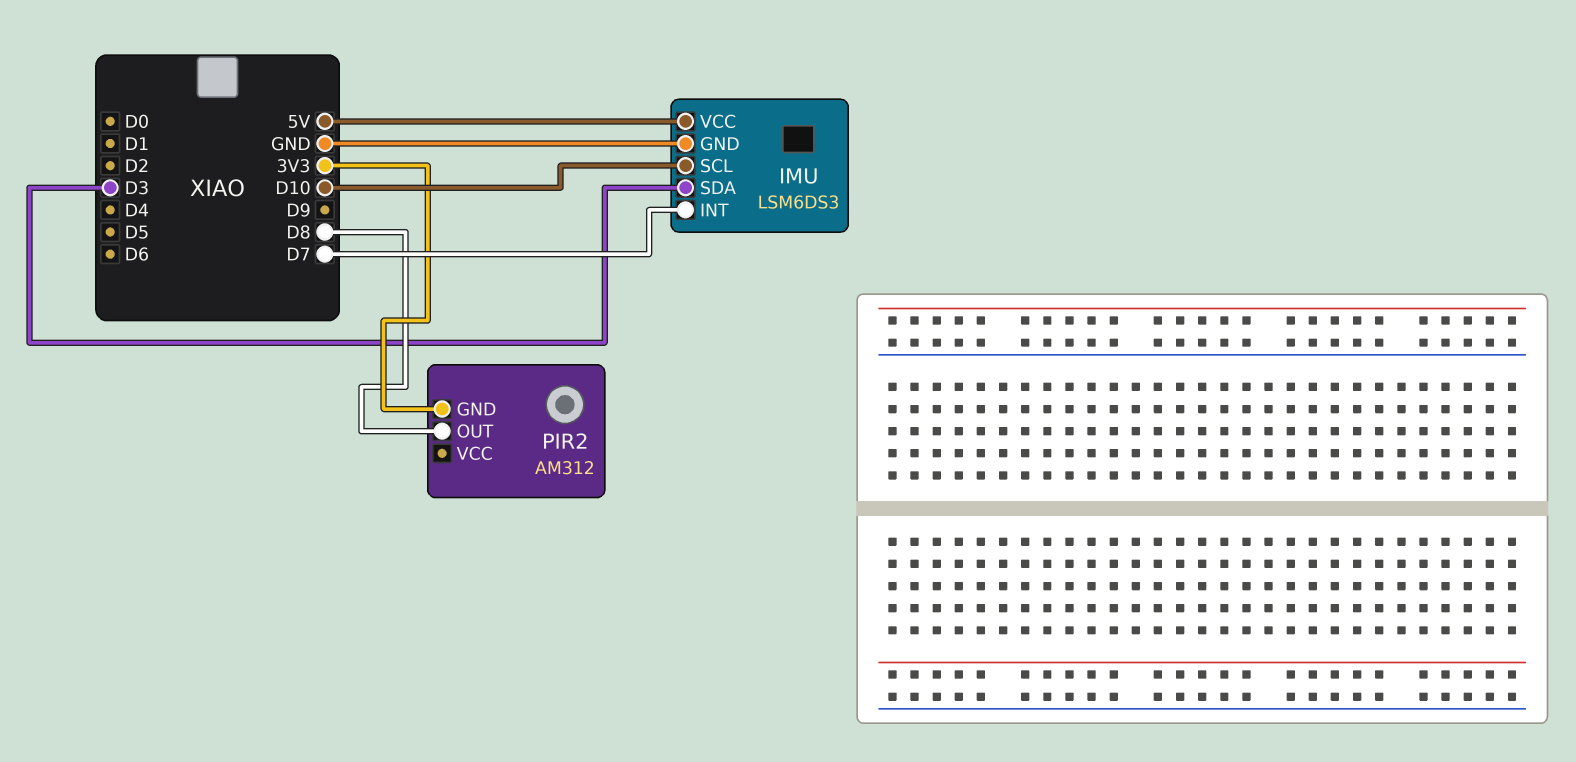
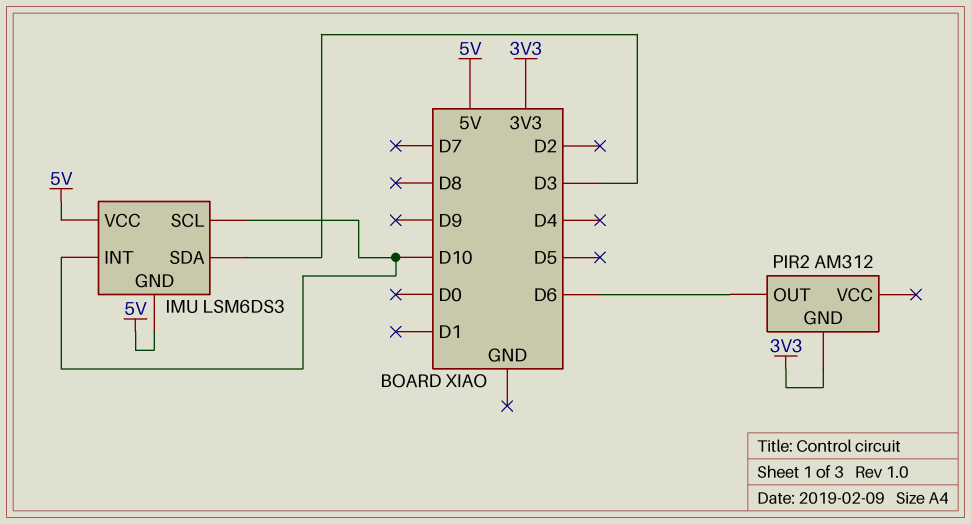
IMU pin GND: GND -> 5V
IMU pin INT: D7 -> D10
PIR2 pin OUT: D8 -> D6

